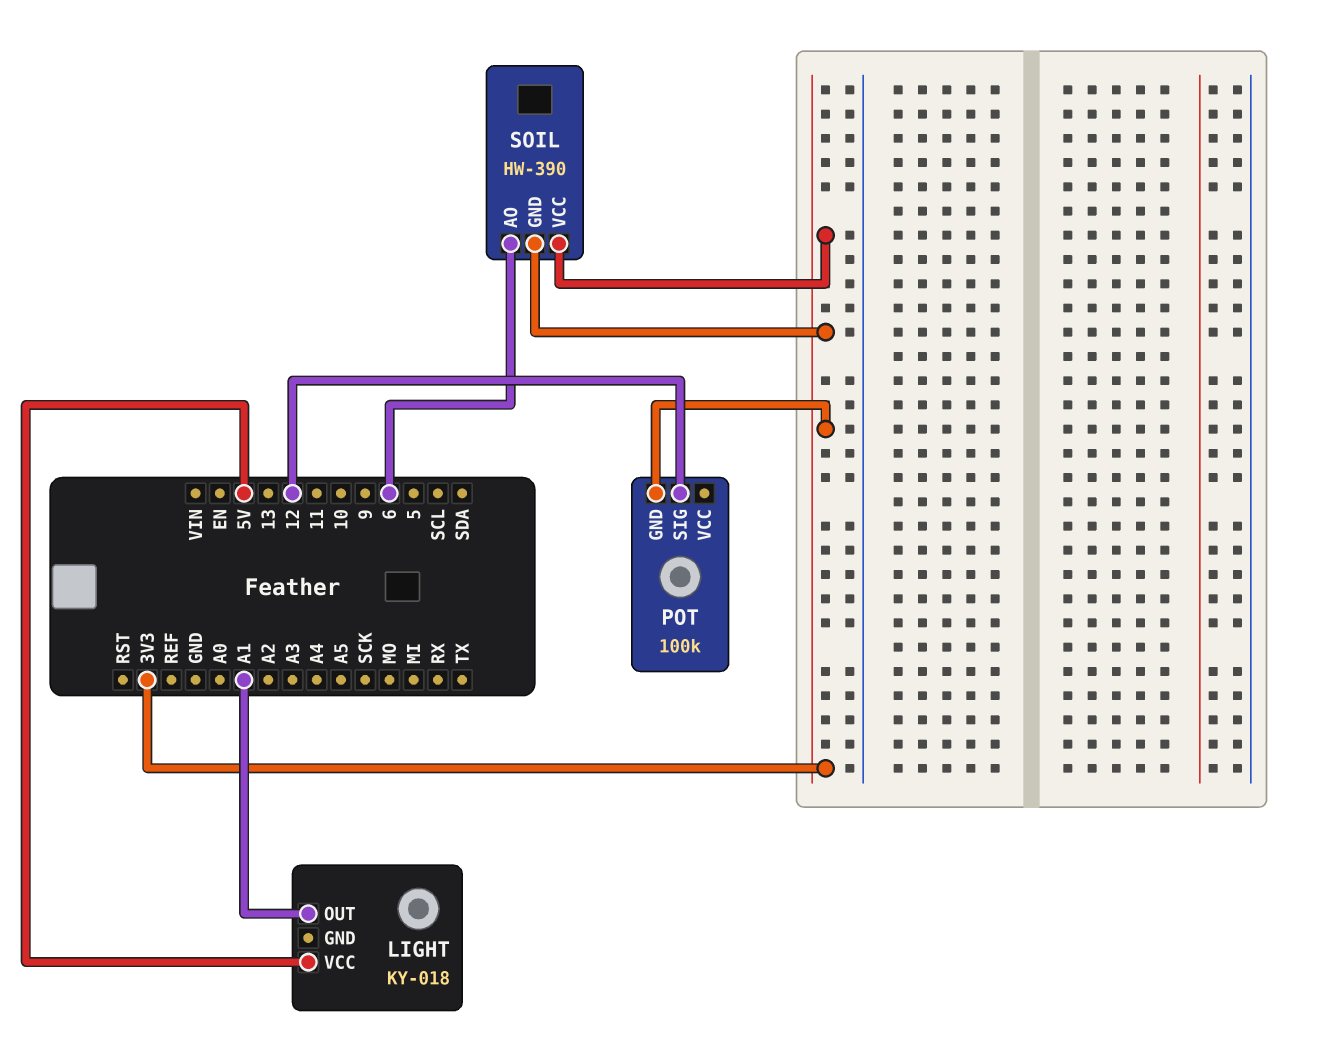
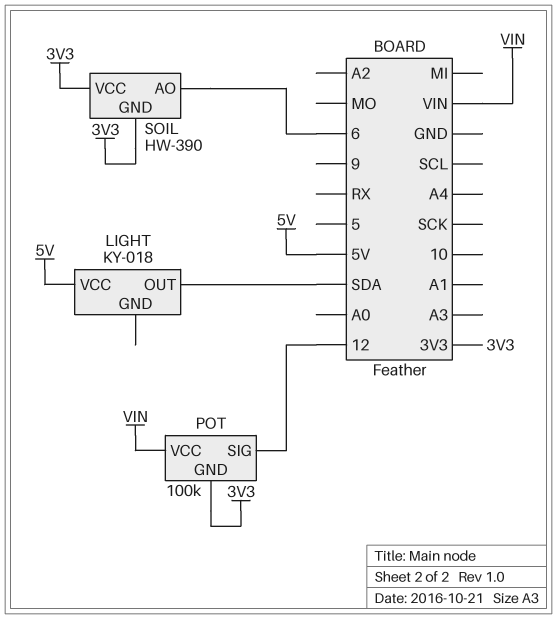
LIGHT pin OUT: A1 -> SDA
POT pin VCC: none -> VIN

